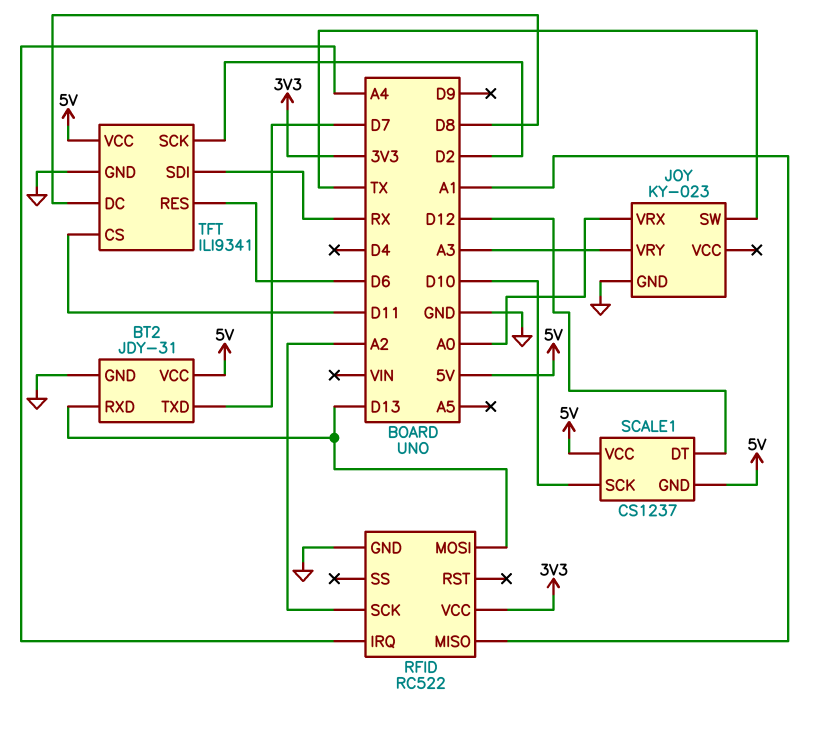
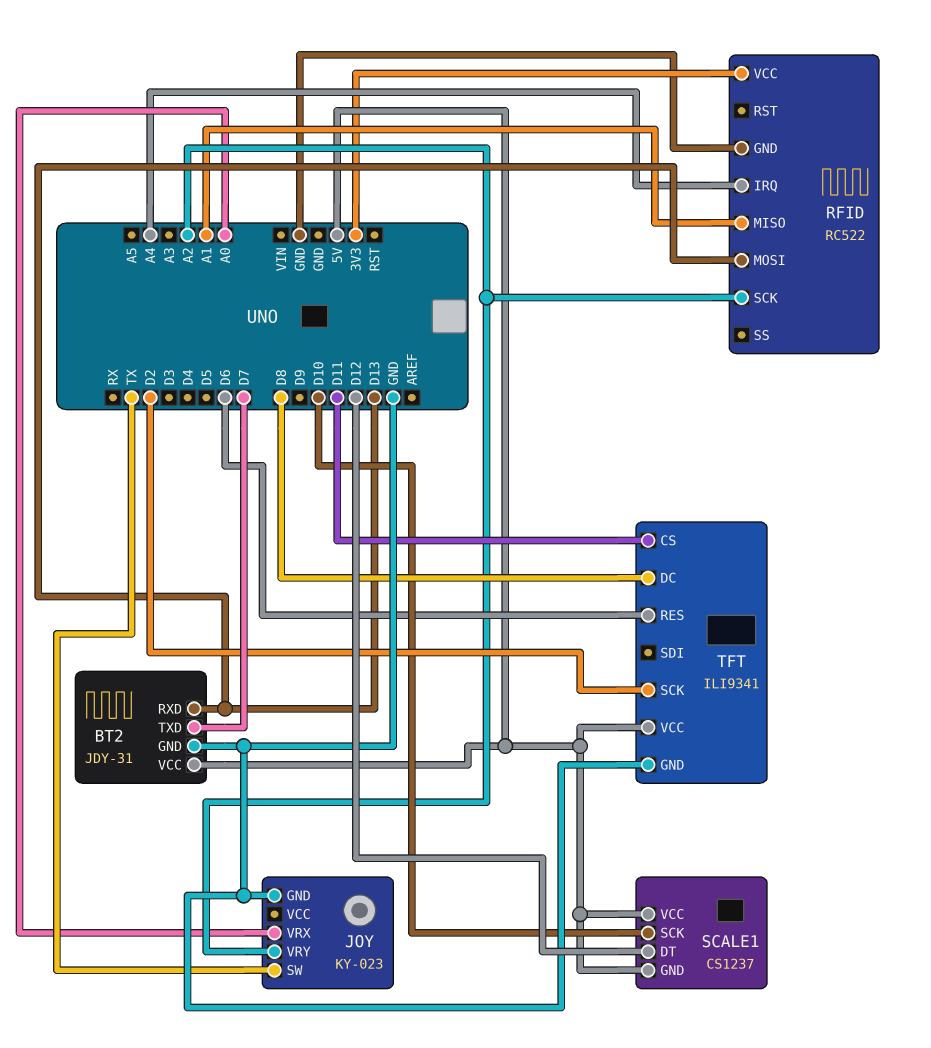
JOY pin VRY: A3 -> A2
TFT pin SDI: RX -> none

